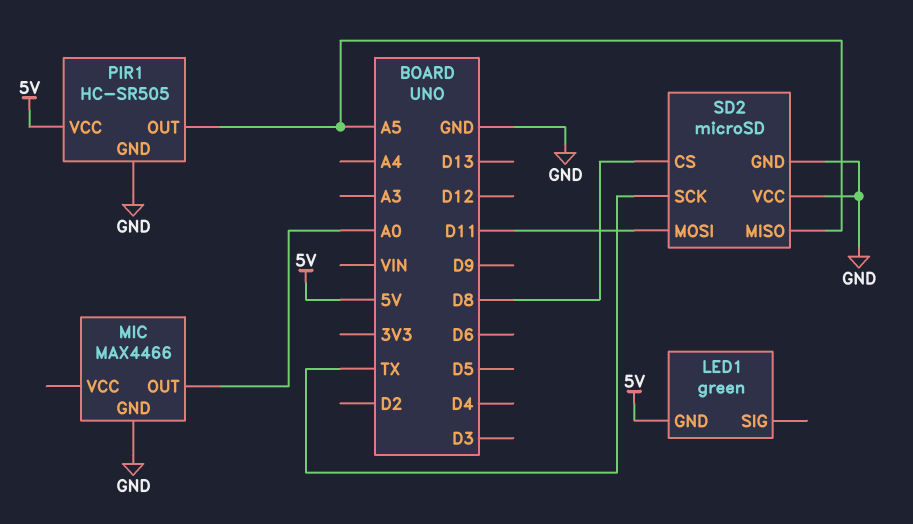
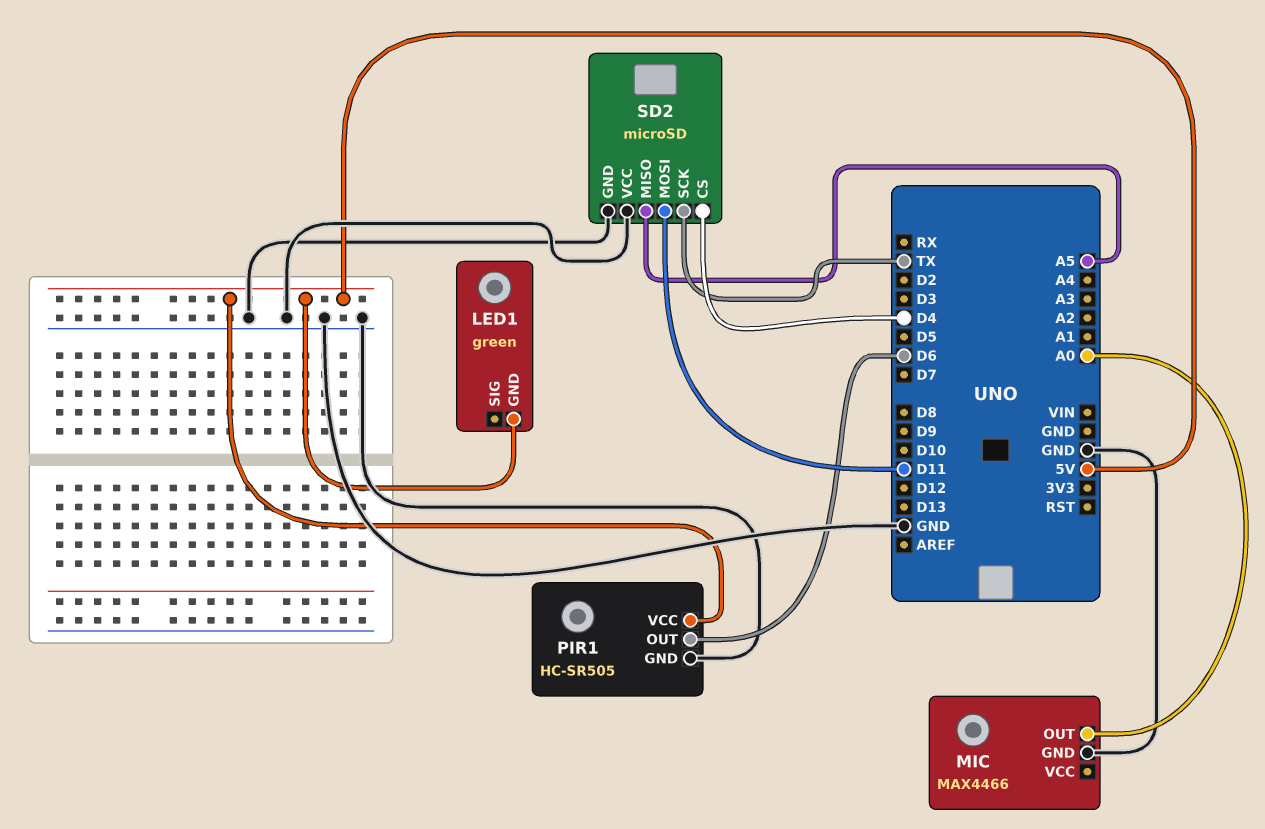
PIR1 pin OUT: A5 -> D6
SD2 pin CS: D8 -> D4

